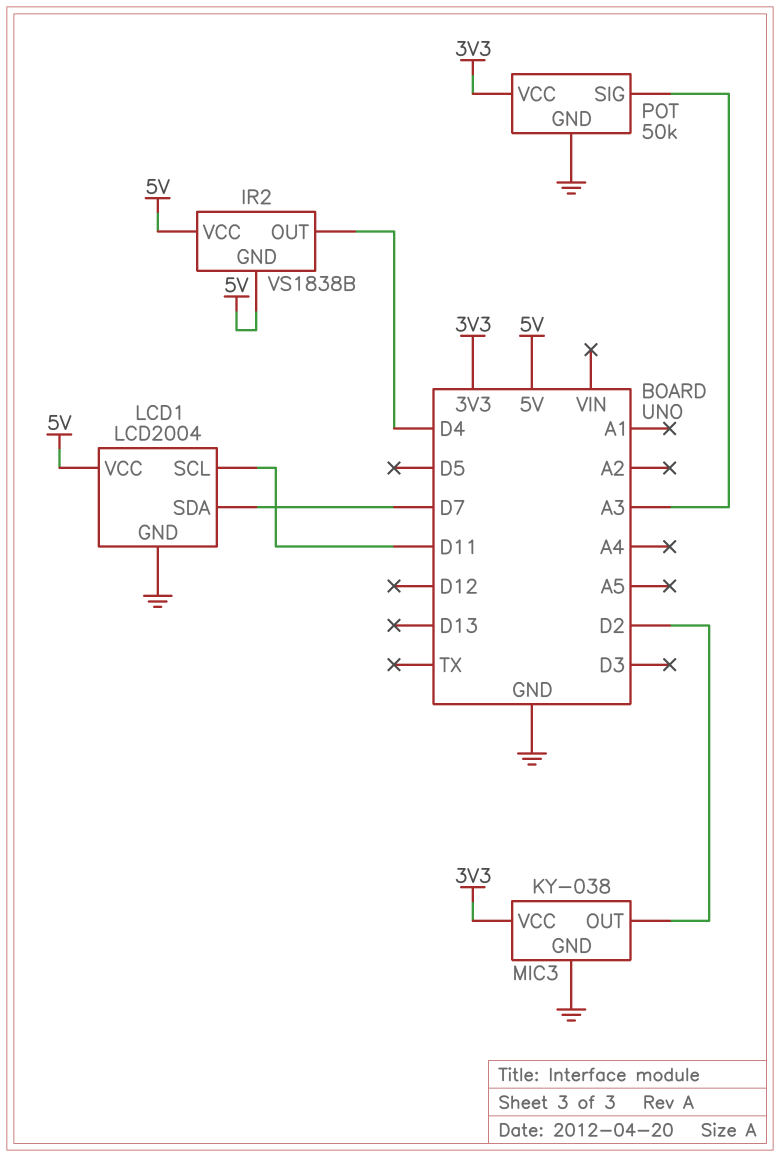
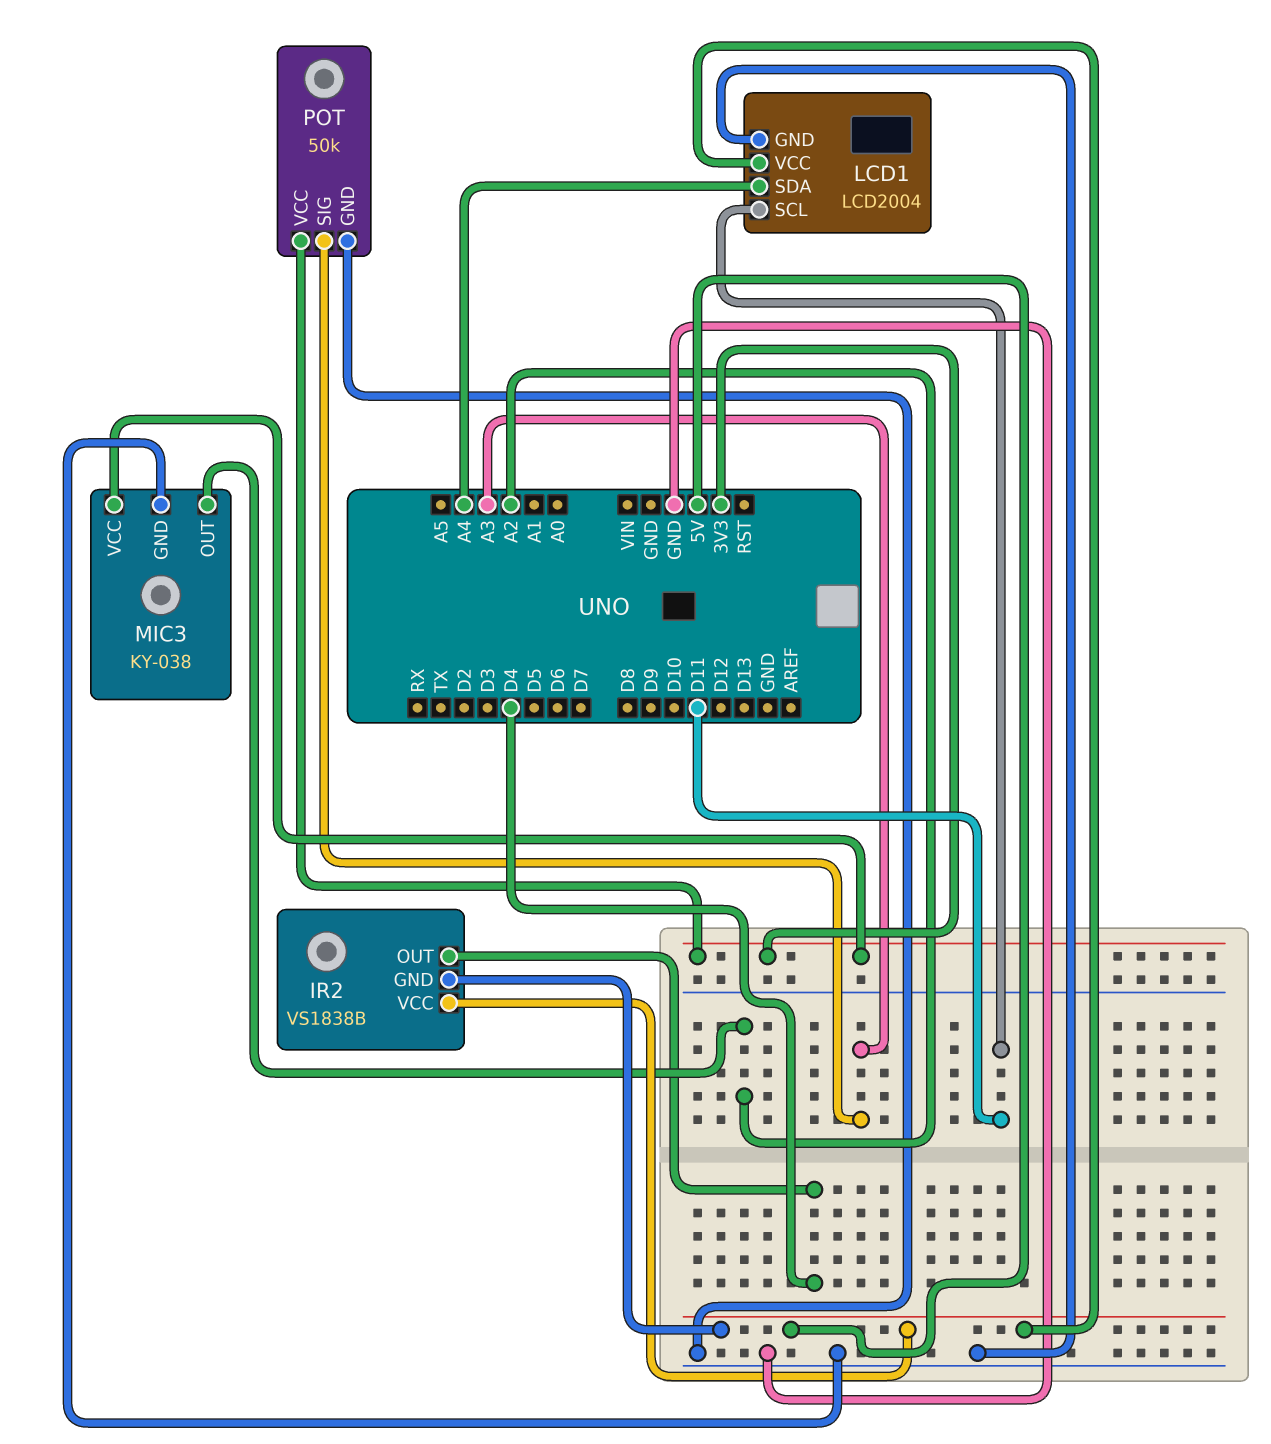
LCD1 pin SDA: D7 -> A4
MIC3 pin OUT: D2 -> A2

